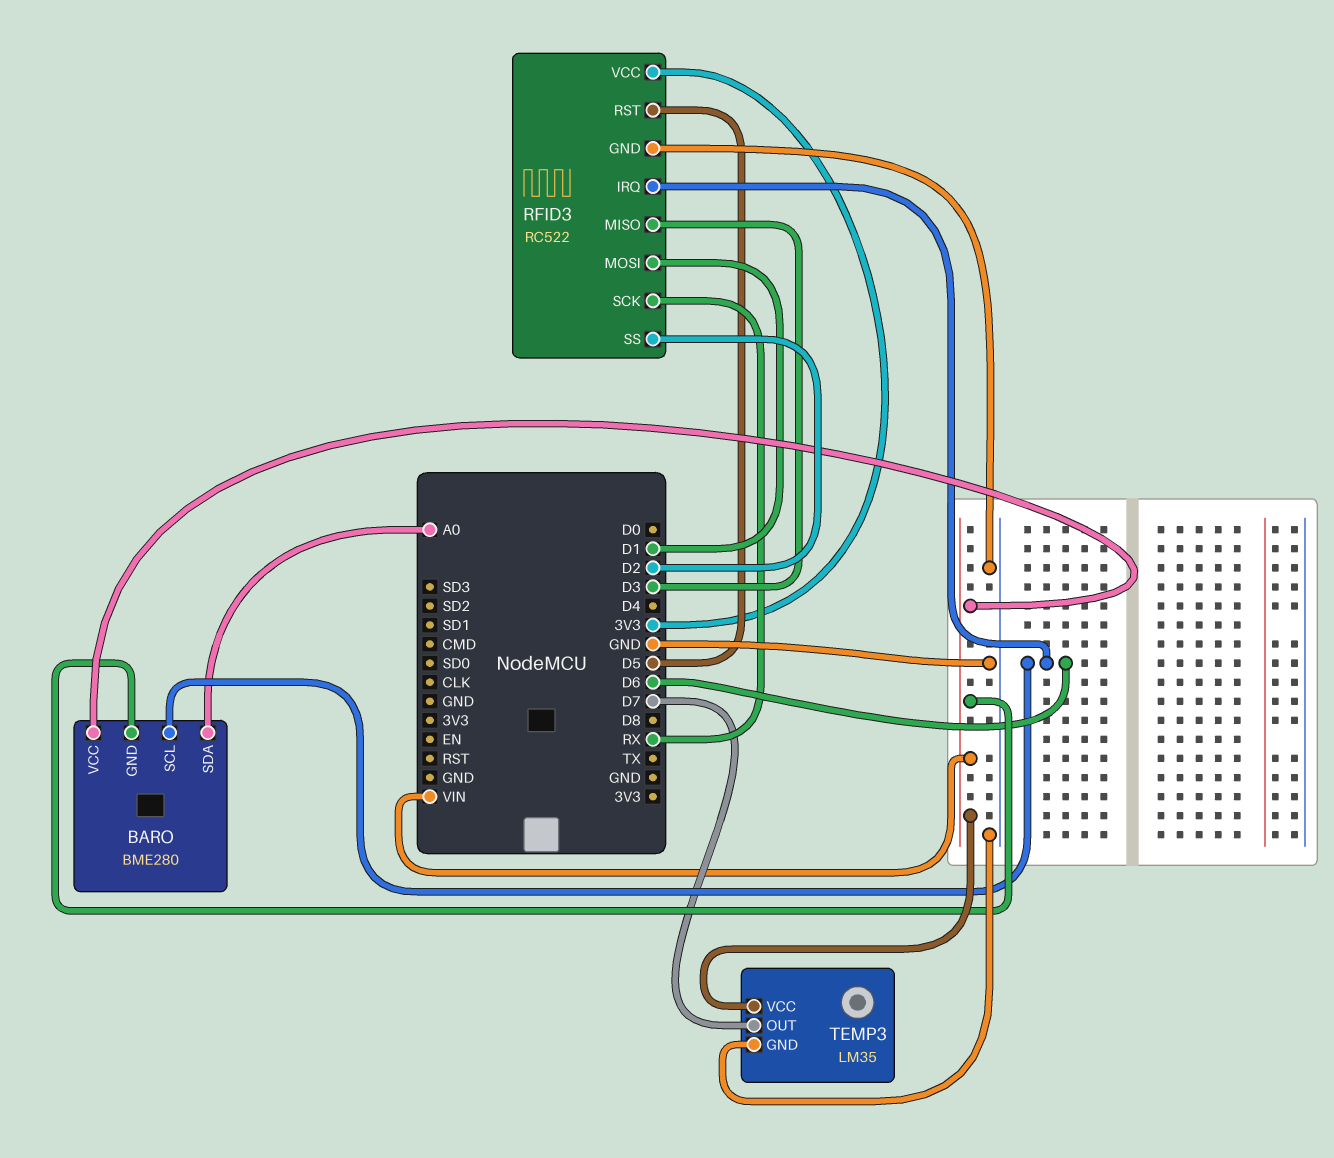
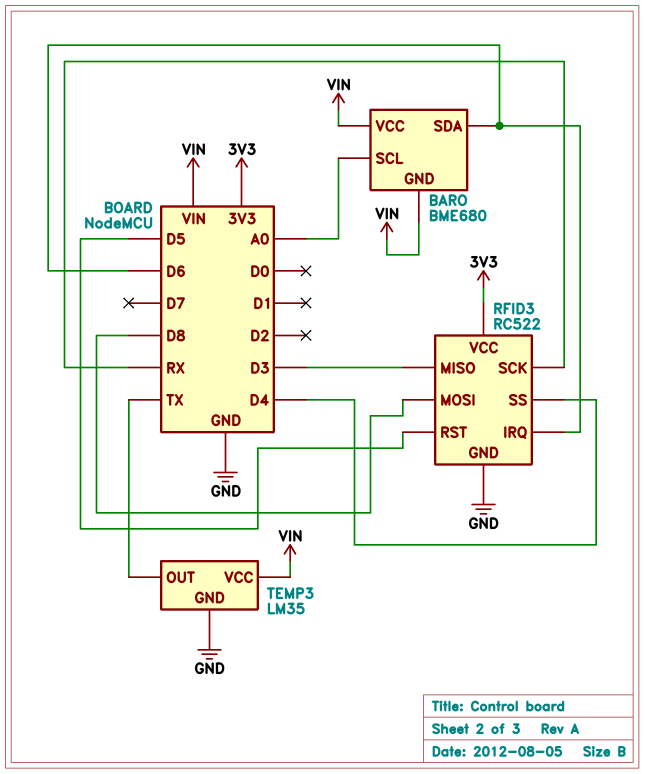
BARO: BME280 -> BME680
BARO pin SCL: D6 -> A0
BARO pin SDA: A0 -> D6
RFID3 pin MOSI: D1 -> D8
RFID3 pin SS: D2 -> D4
TEMP3 pin OUT: D7 -> TX

